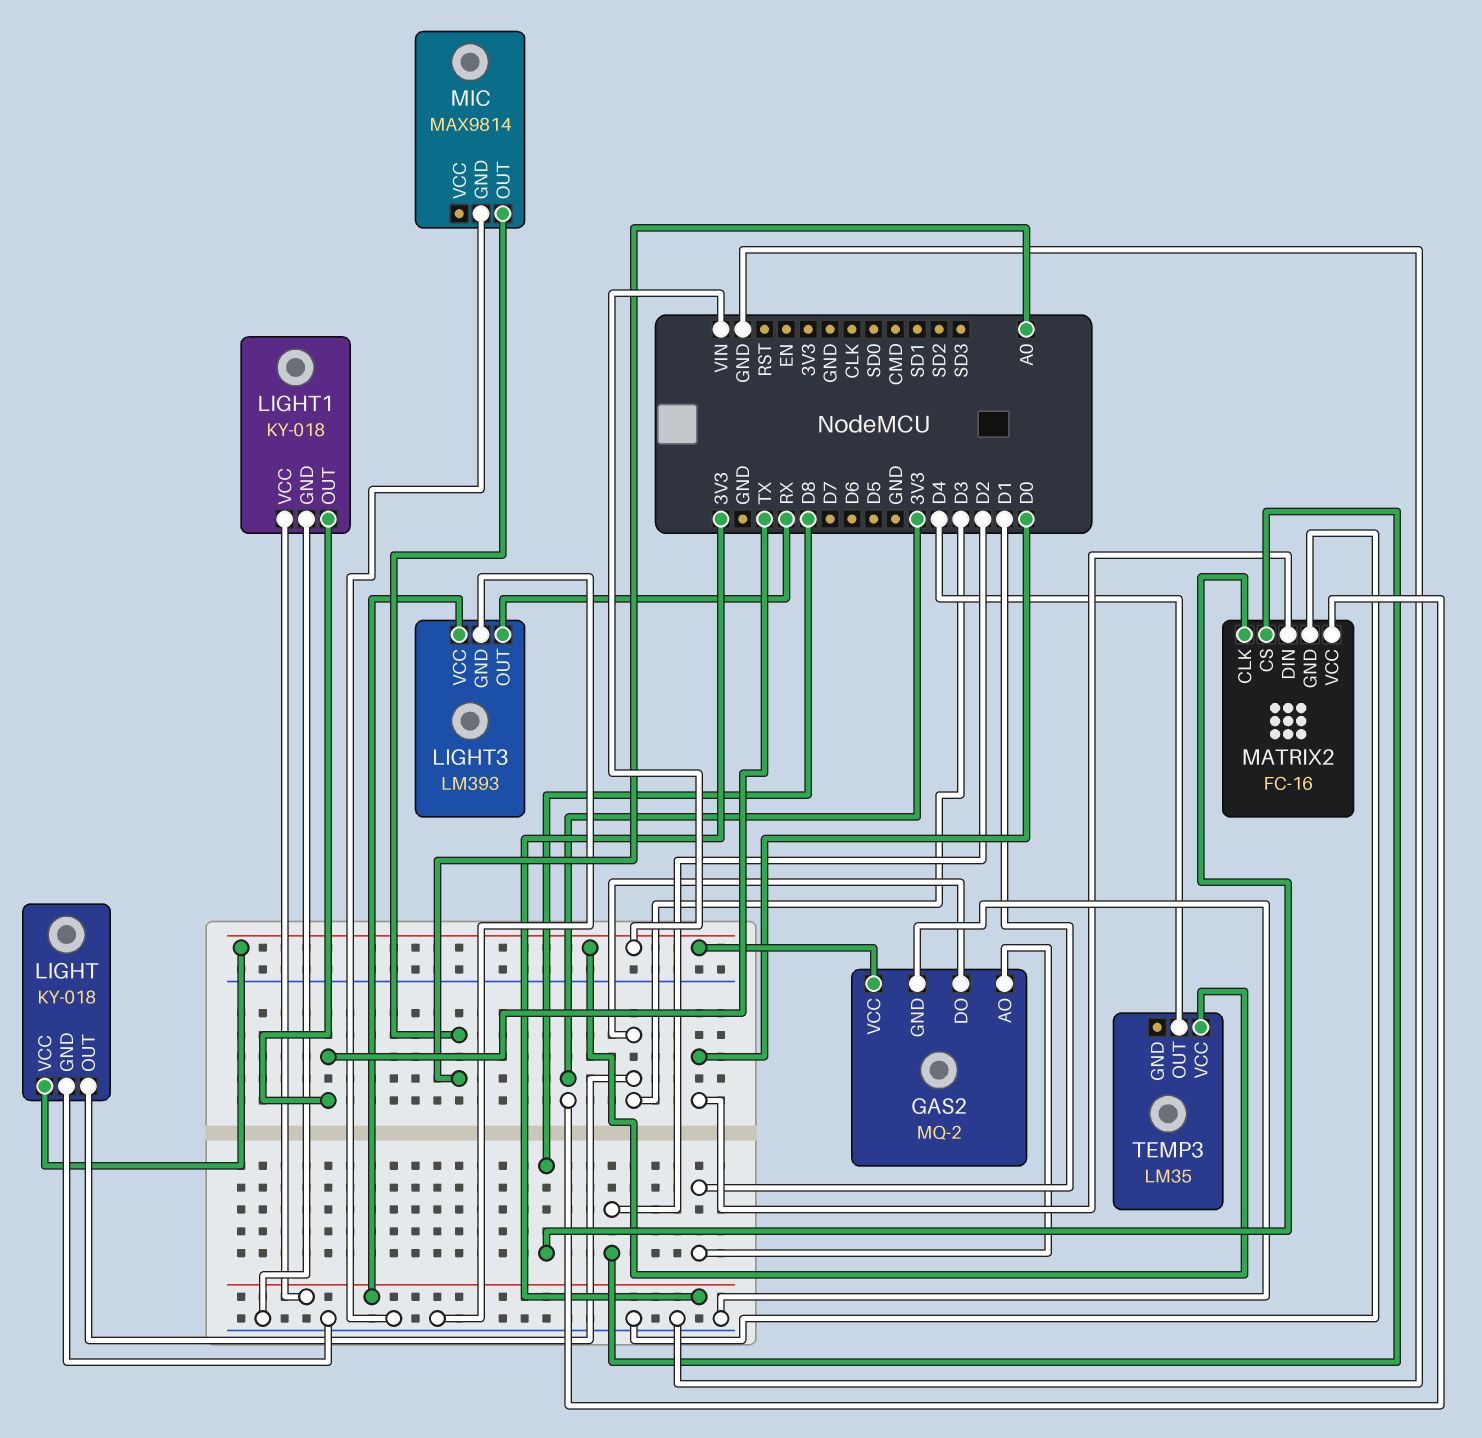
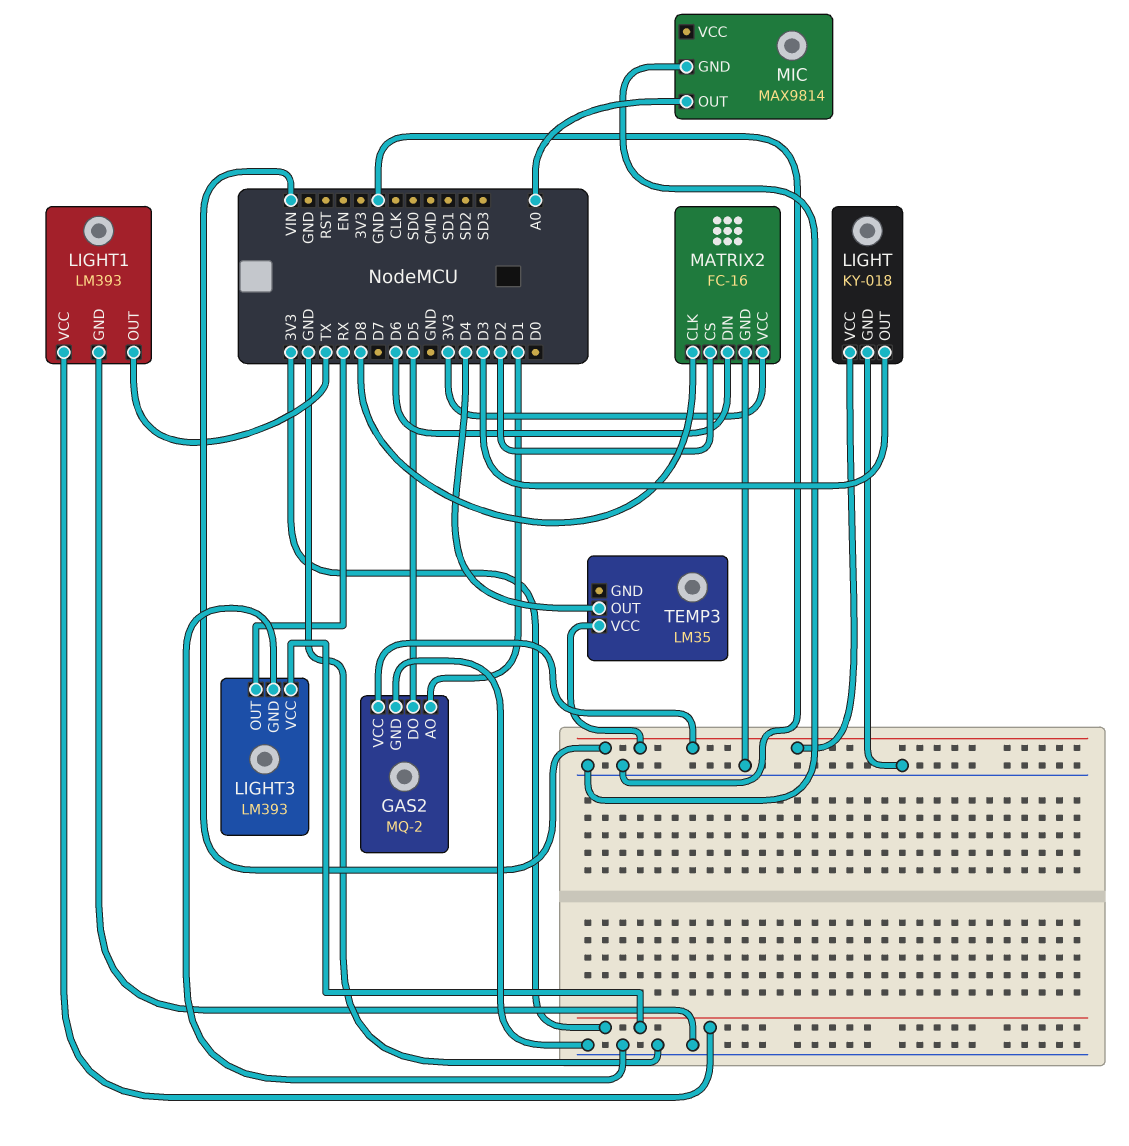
GAS2 pin DO: D3 -> D5
LIGHT1: KY-018 -> LM393
MATRIX2 pin DIN: D0 -> D6

